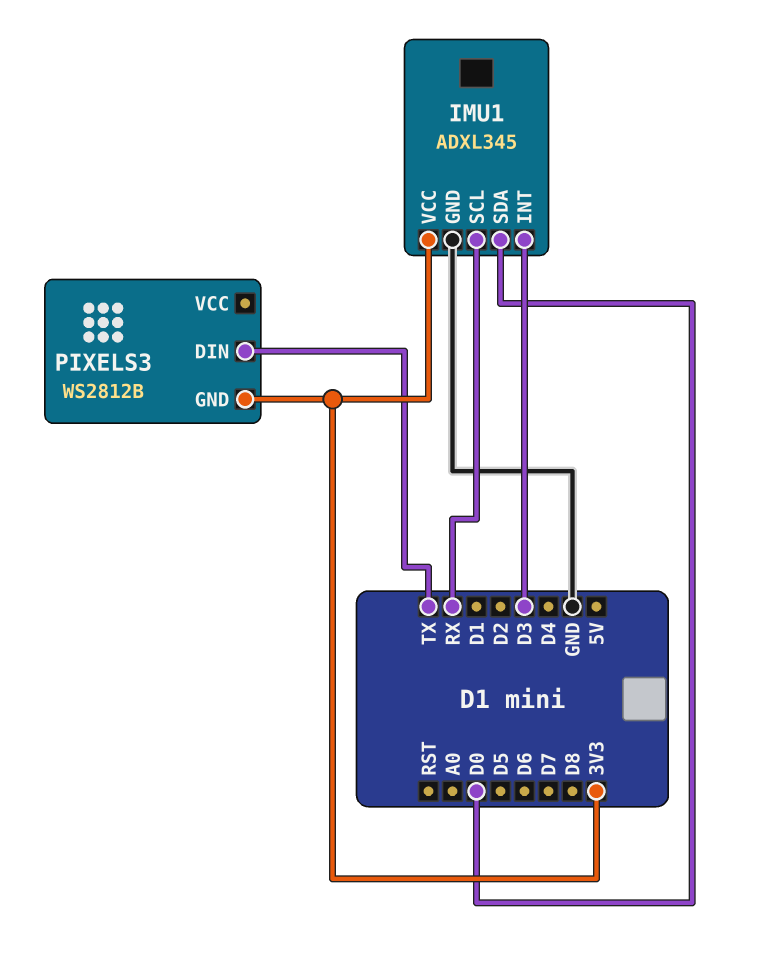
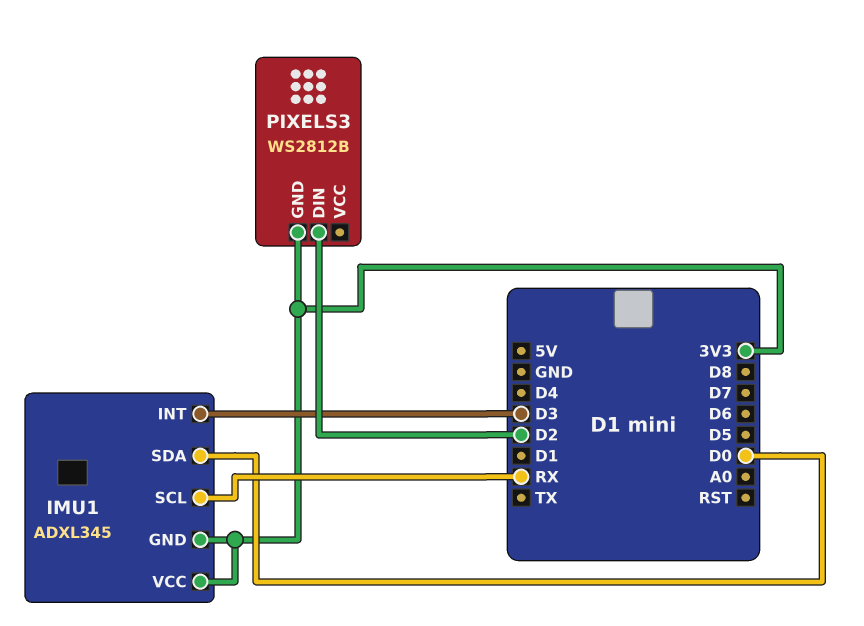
IMU1 pin GND: GND -> 3V3
PIXELS3 pin DIN: TX -> D2

